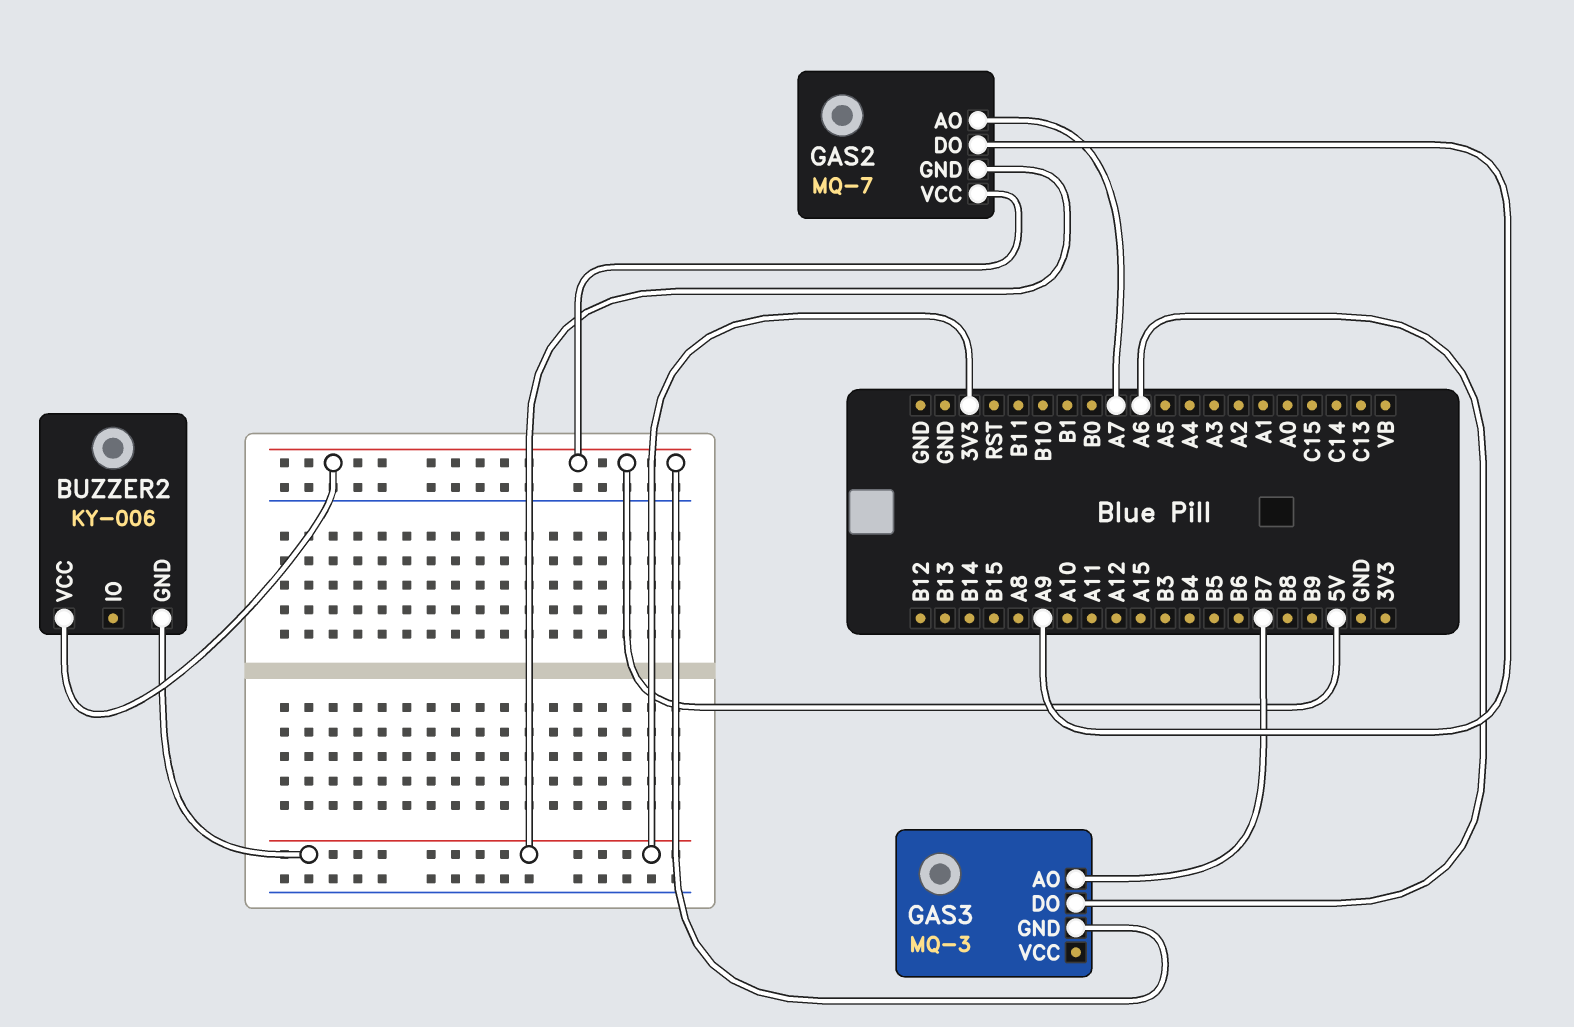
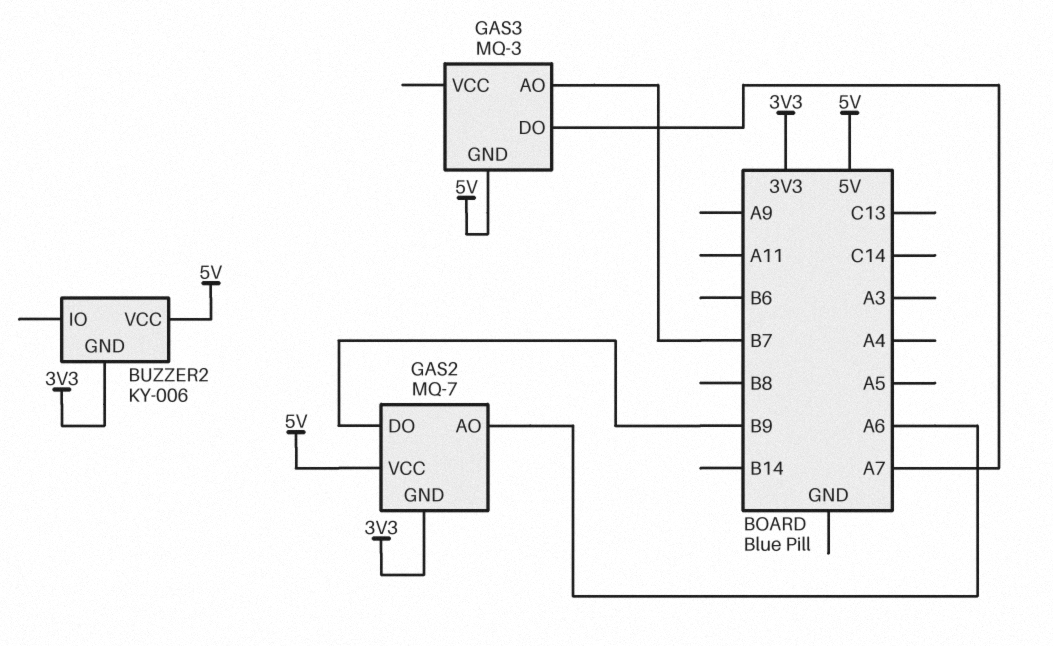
GAS2 pin AO: A7 -> A6
GAS2 pin DO: A9 -> B9
GAS3 pin DO: A6 -> A7

